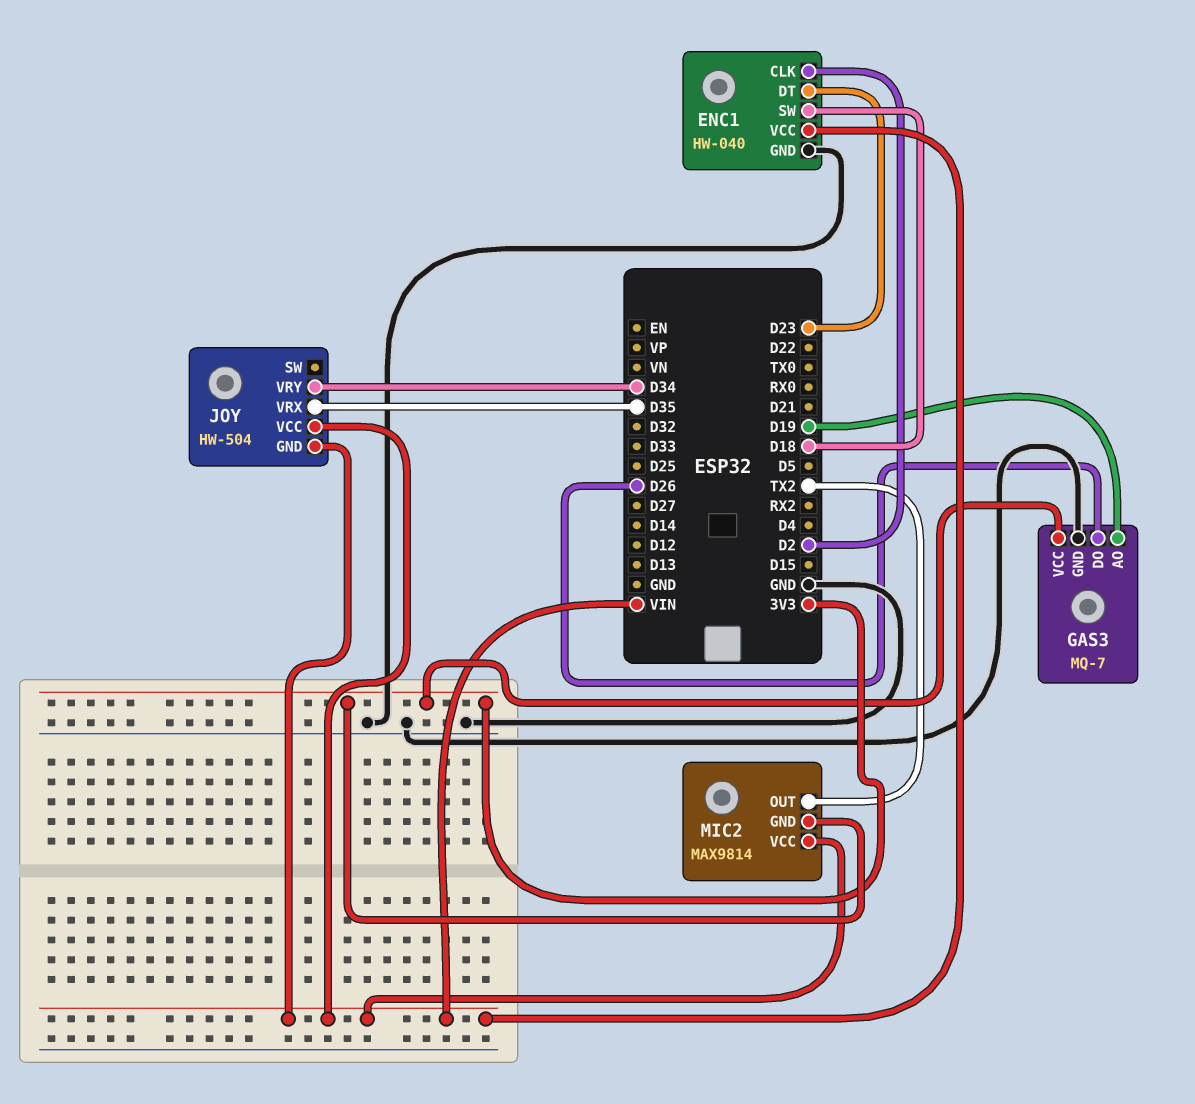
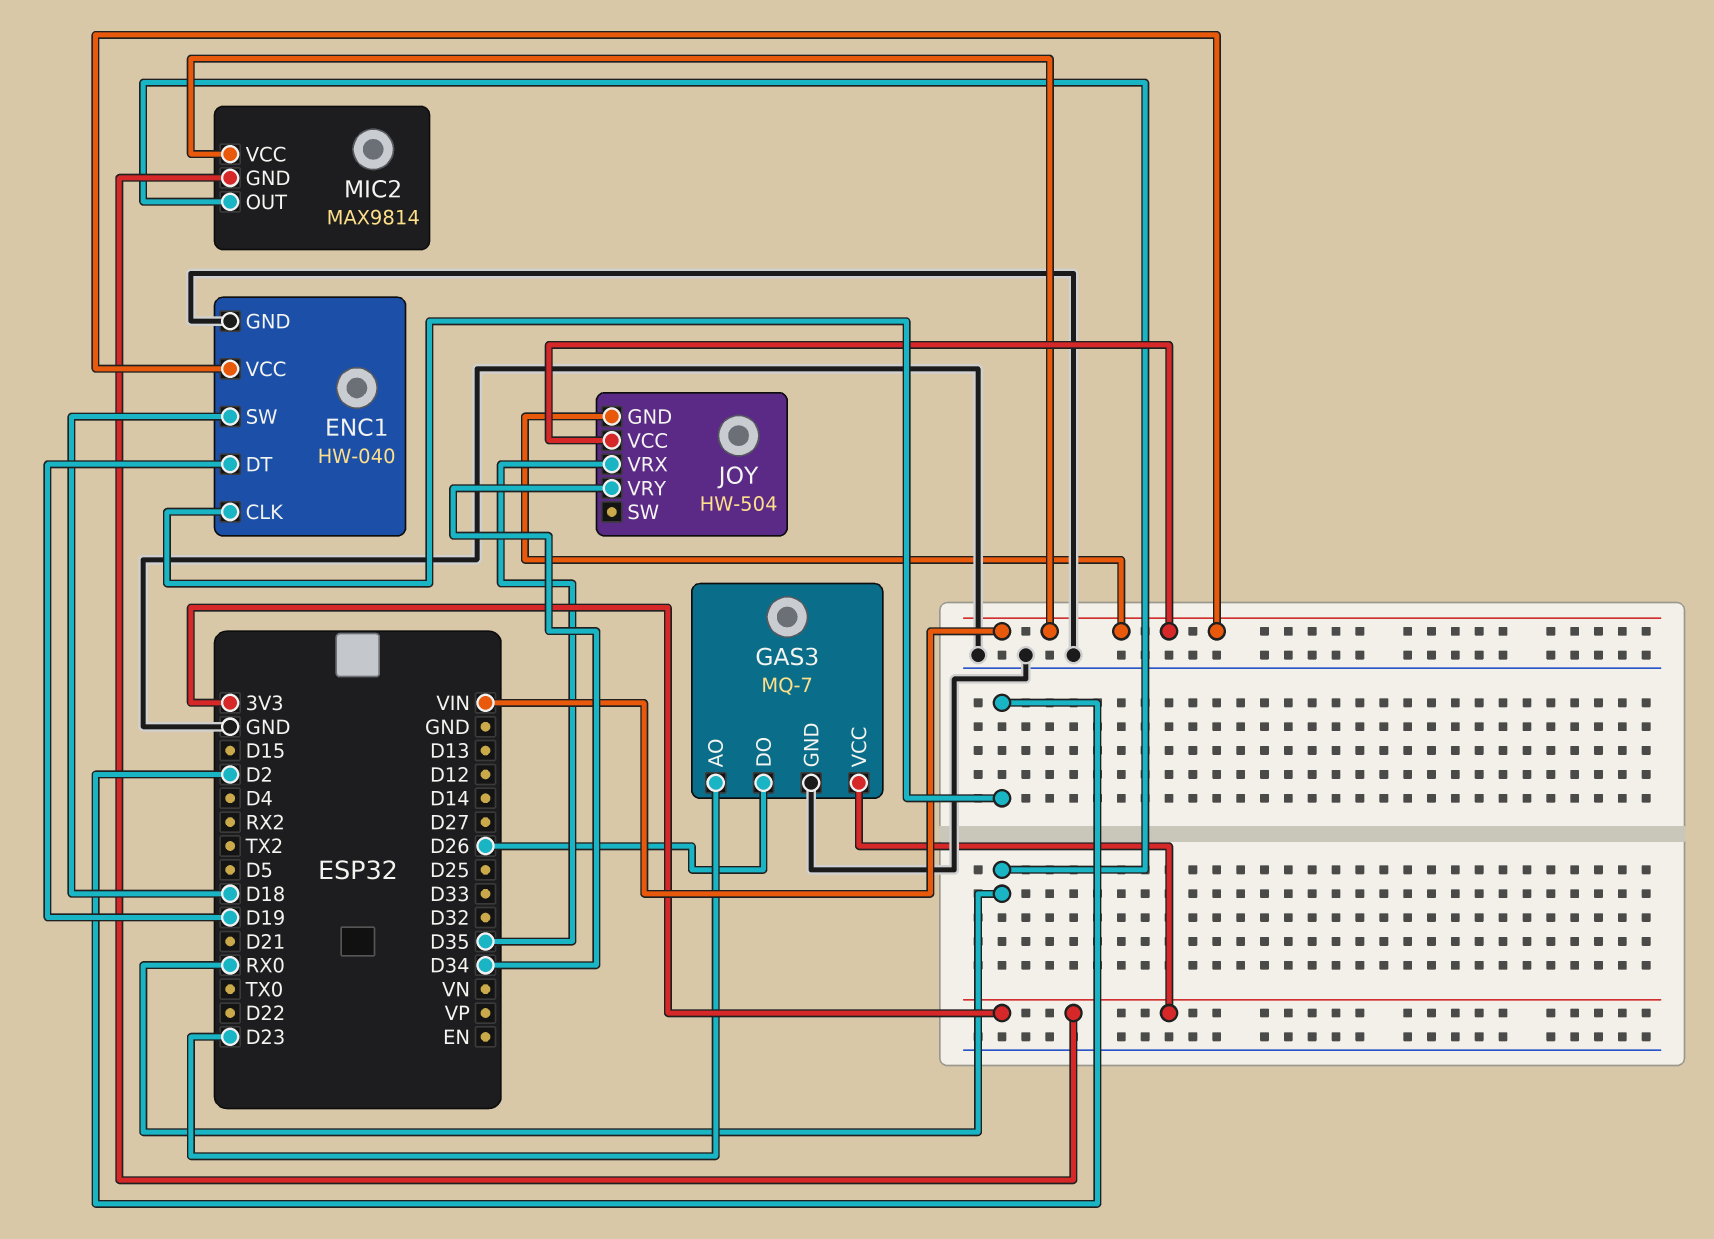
ENC1 pin DT: D23 -> D19
GAS3 pin AO: D19 -> D23
MIC2 pin OUT: TX2 -> RX0

